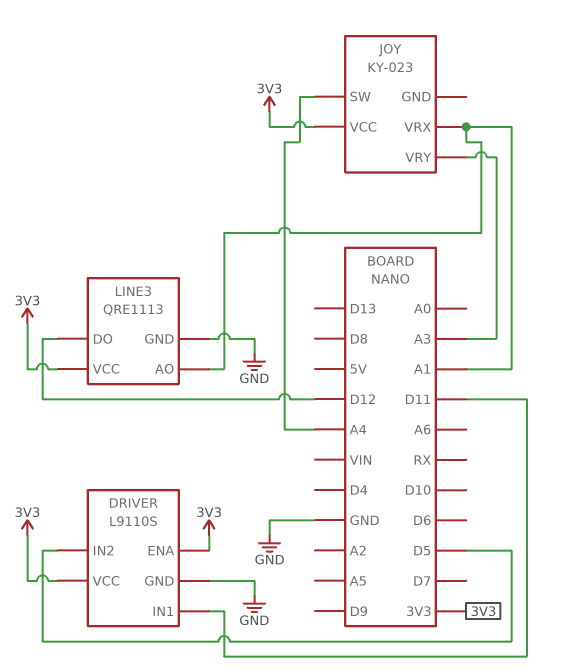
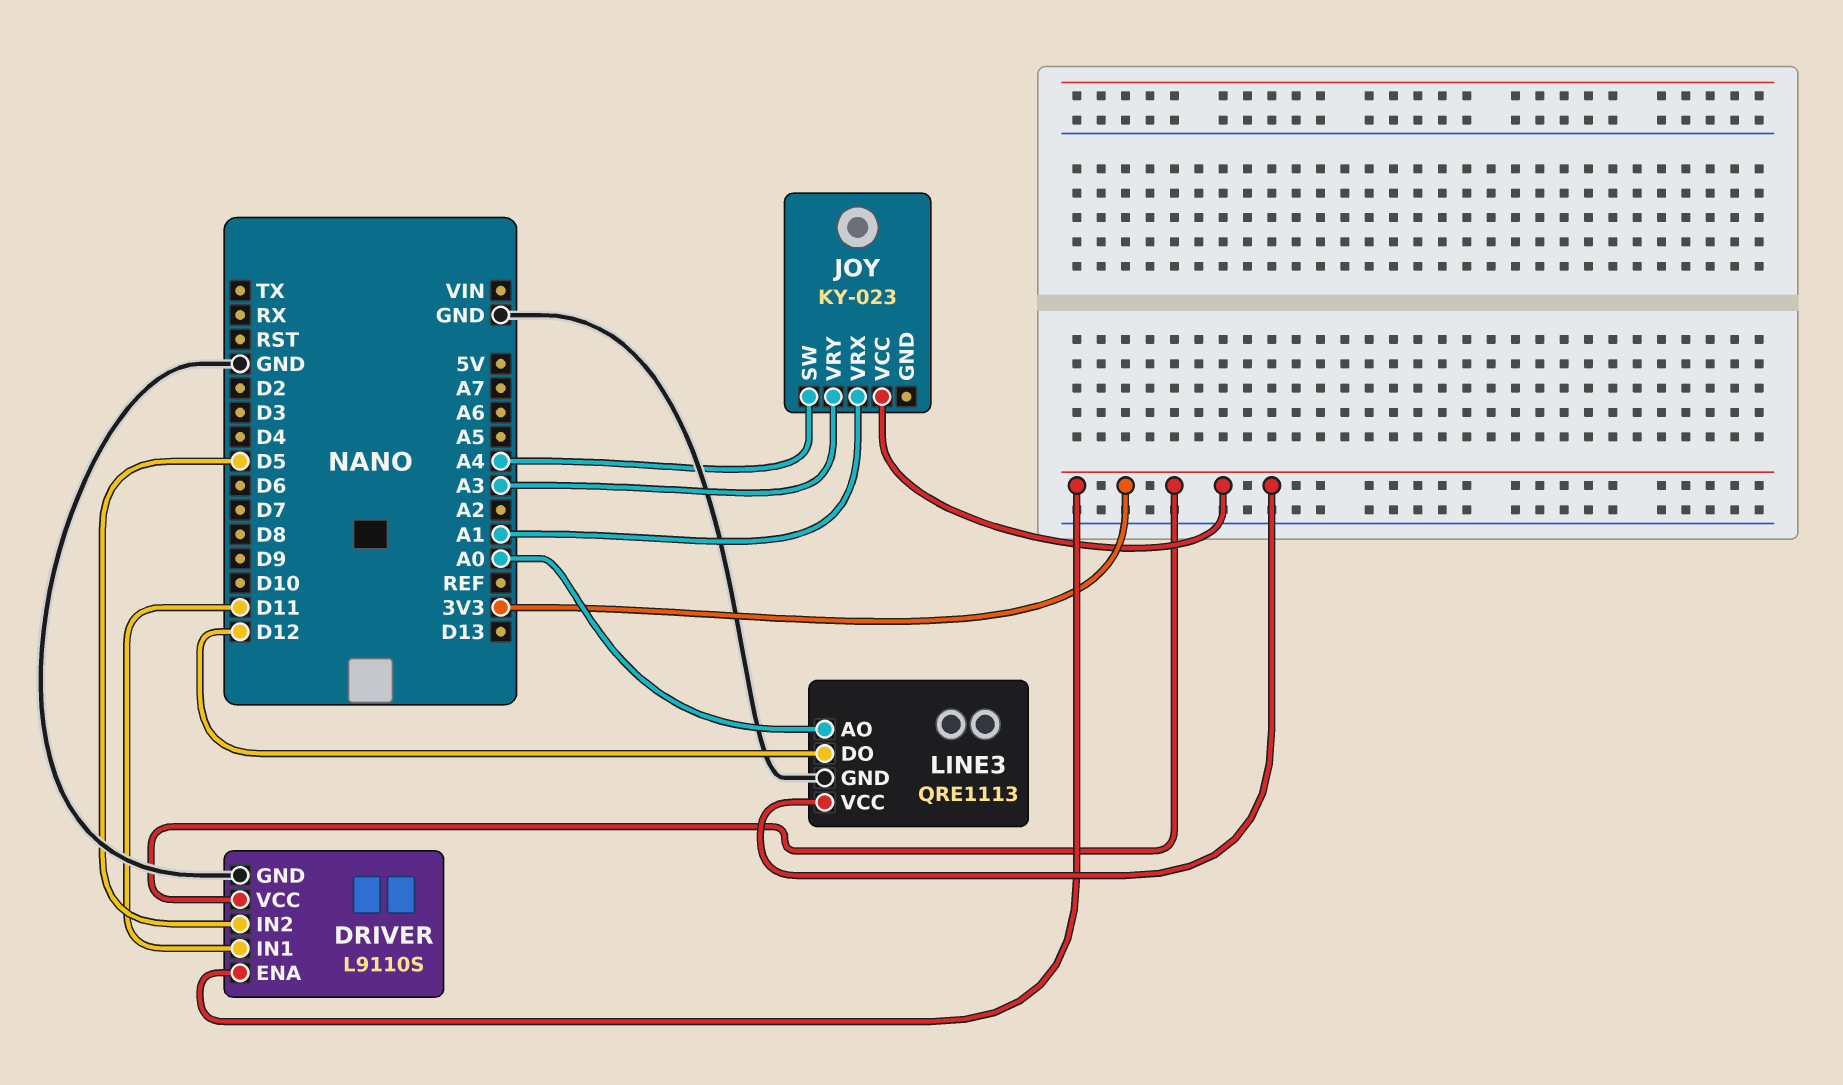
LINE3 pin AO: A1 -> A0

